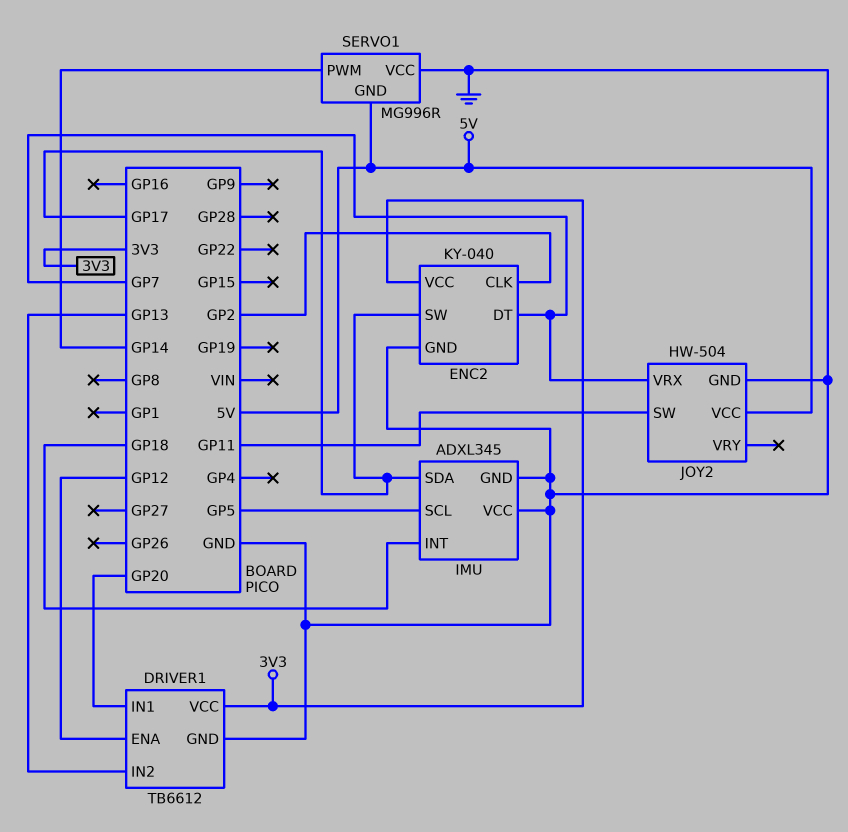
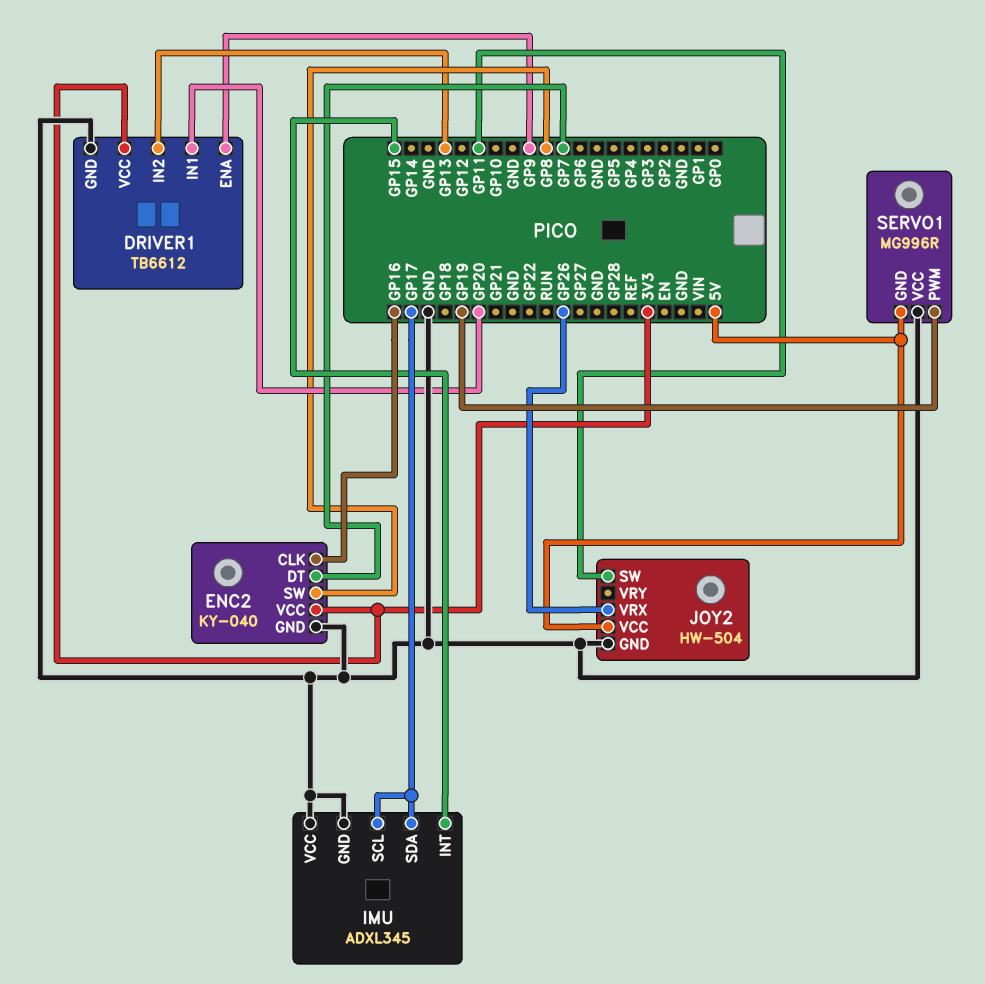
DRIVER1 pin ENA: GP12 -> GP9
ENC2 pin CLK: GP2 -> GP16
ENC2 pin SW: GP17 -> GP8
IMU pin INT: GP18 -> GP15
IMU pin SCL: GP5 -> GP17
JOY2 pin VRX: GP7 -> GP26
SERVO1 pin PWM: GP14 -> GP19

